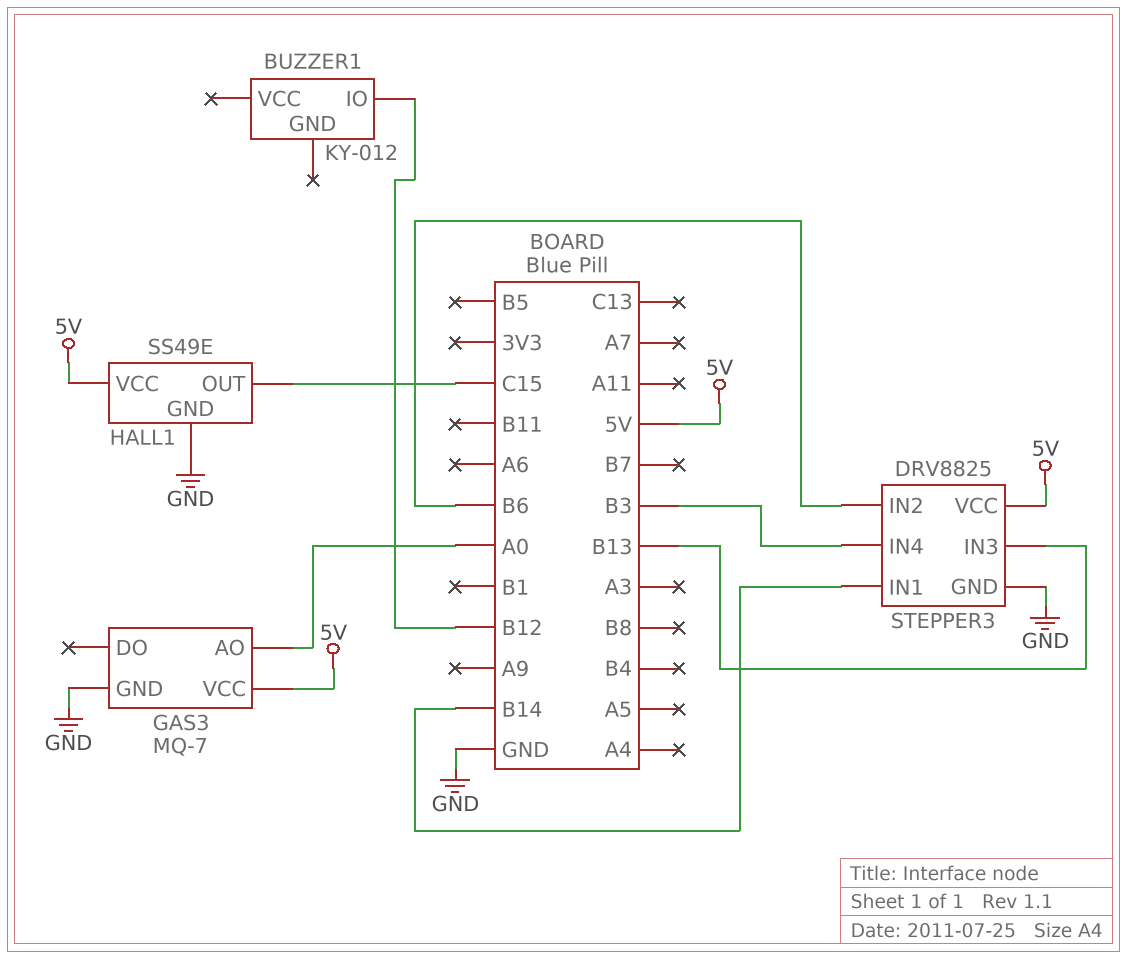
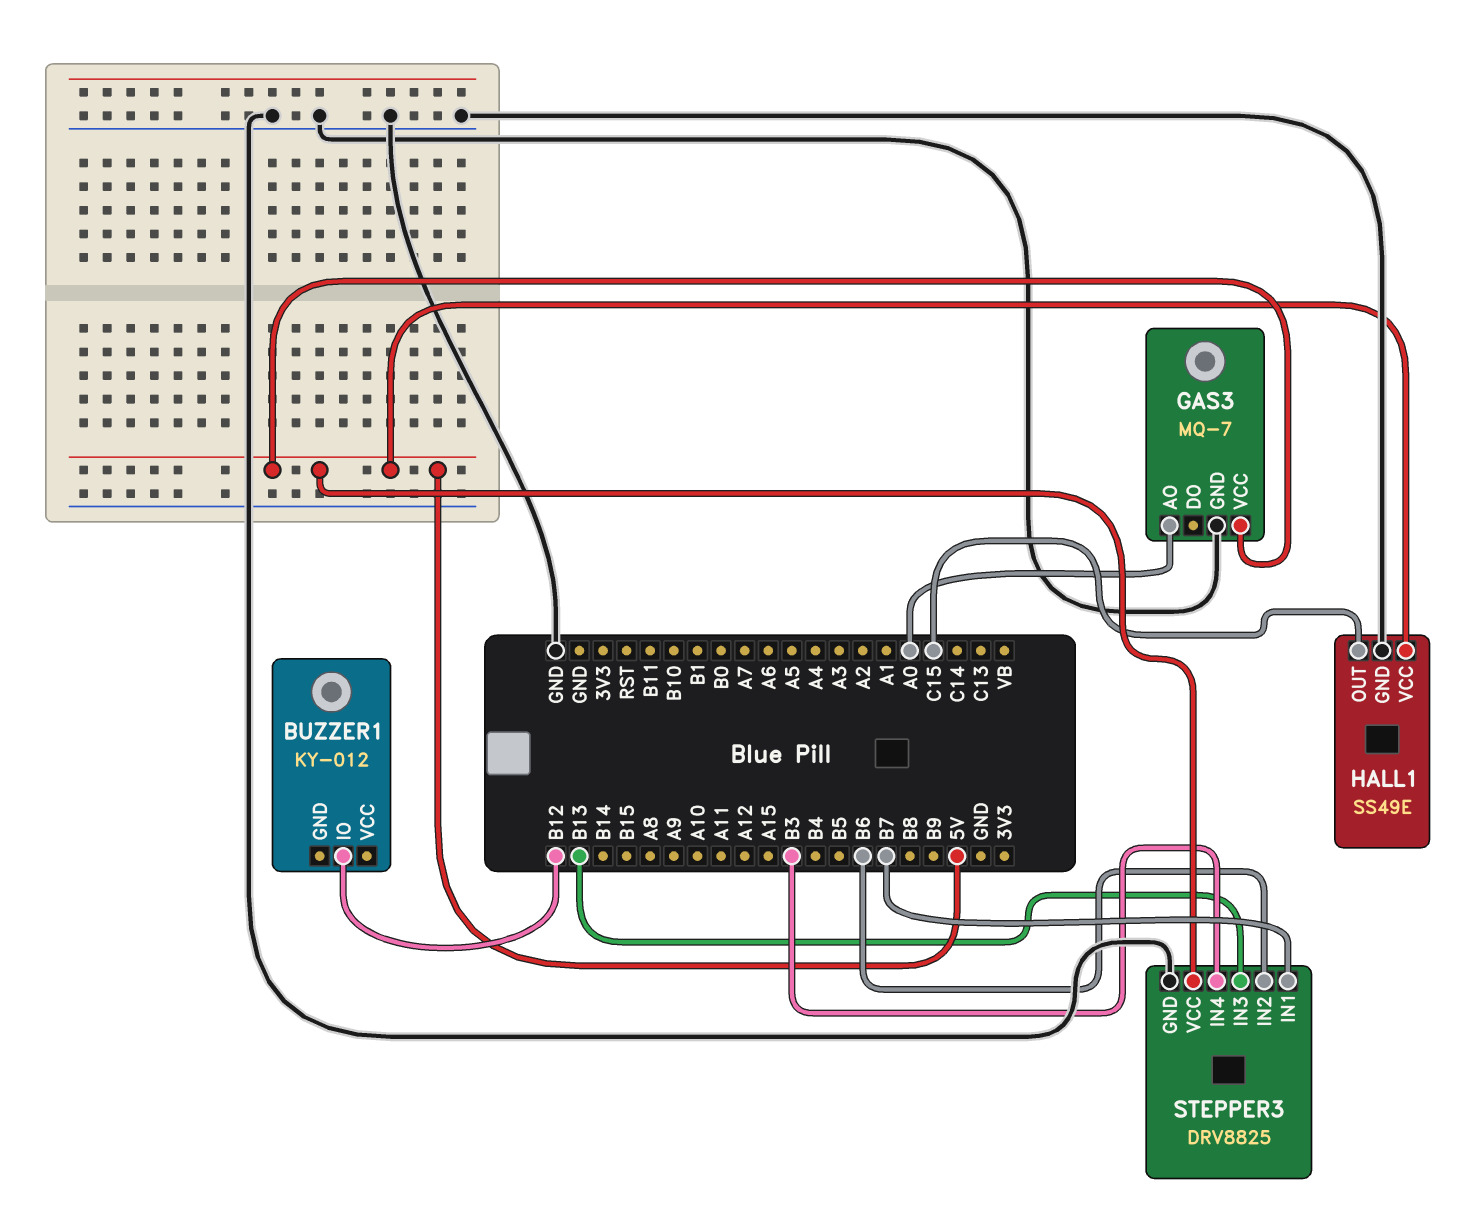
STEPPER3 pin IN1: B14 -> B7

